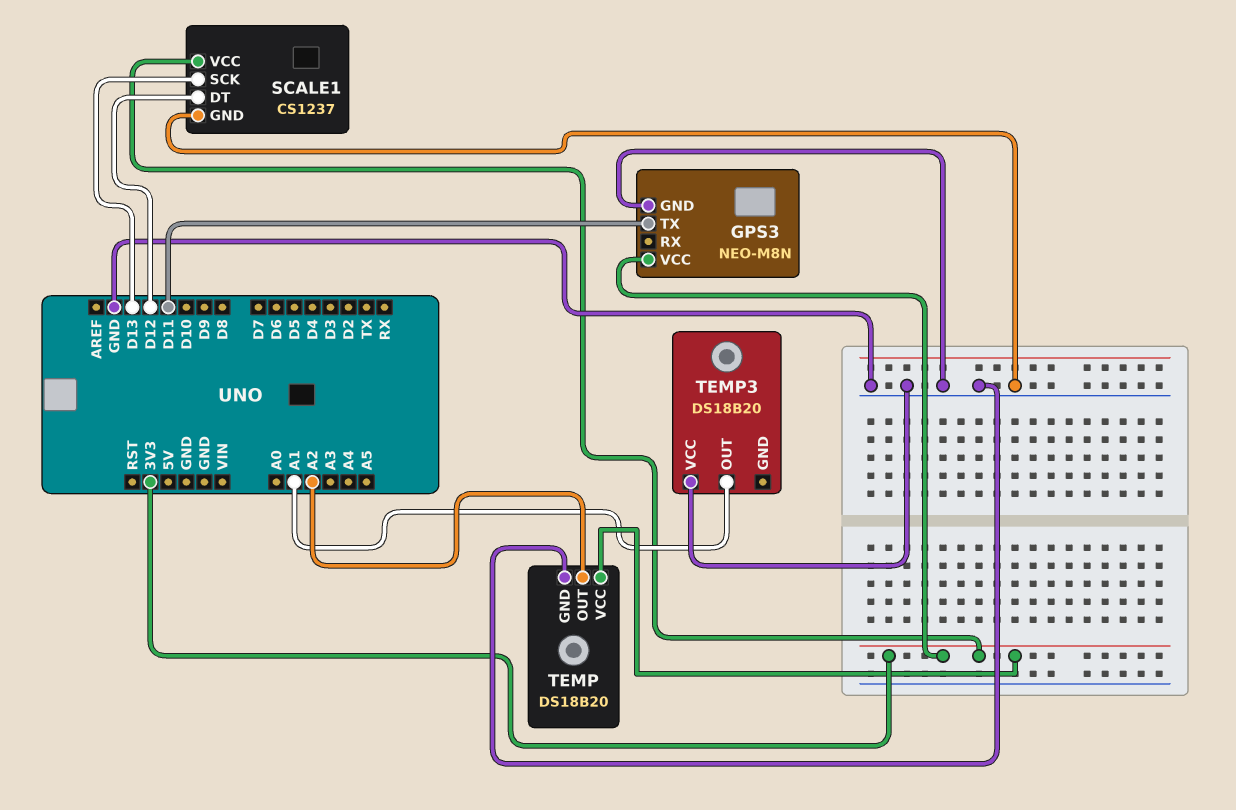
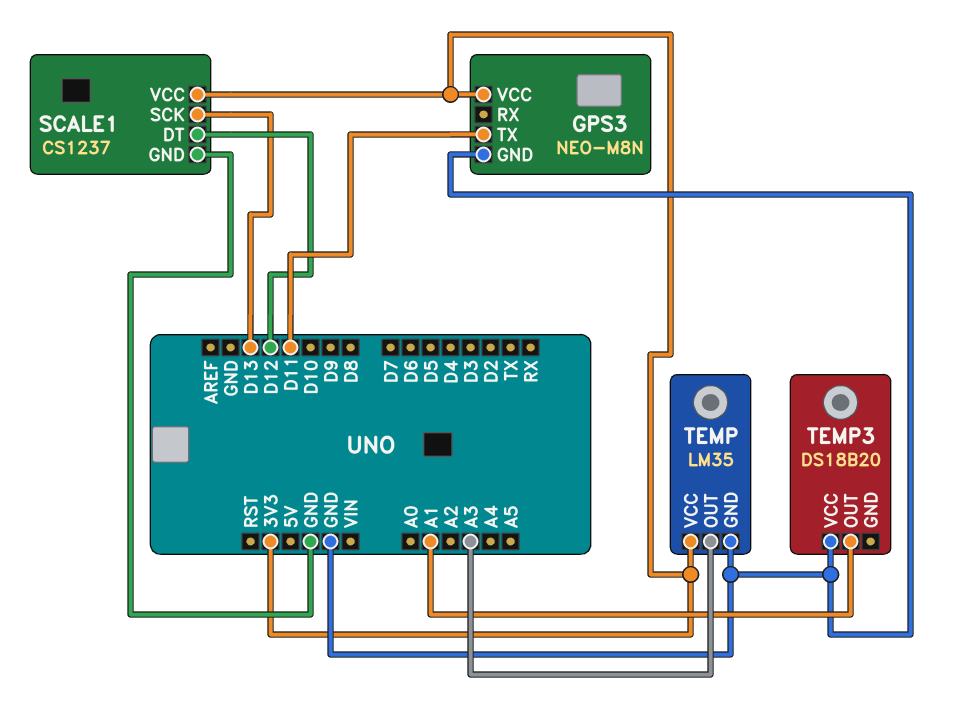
TEMP: DS18B20 -> LM35
TEMP pin OUT: A2 -> A3

